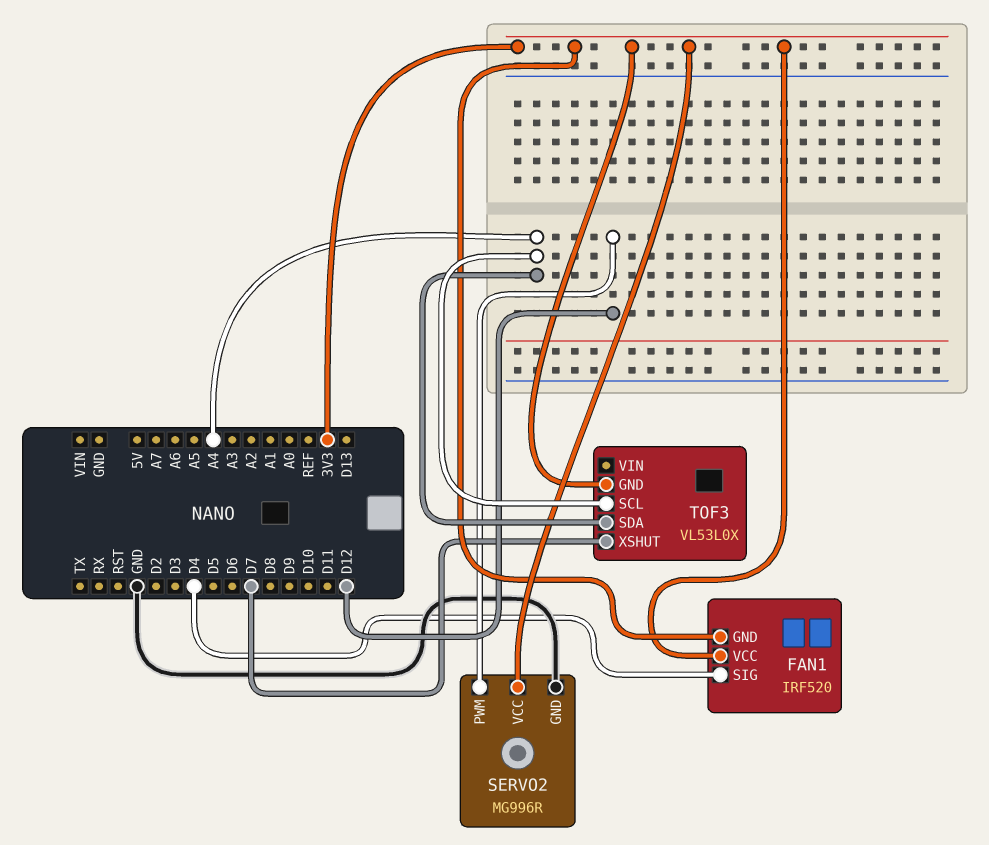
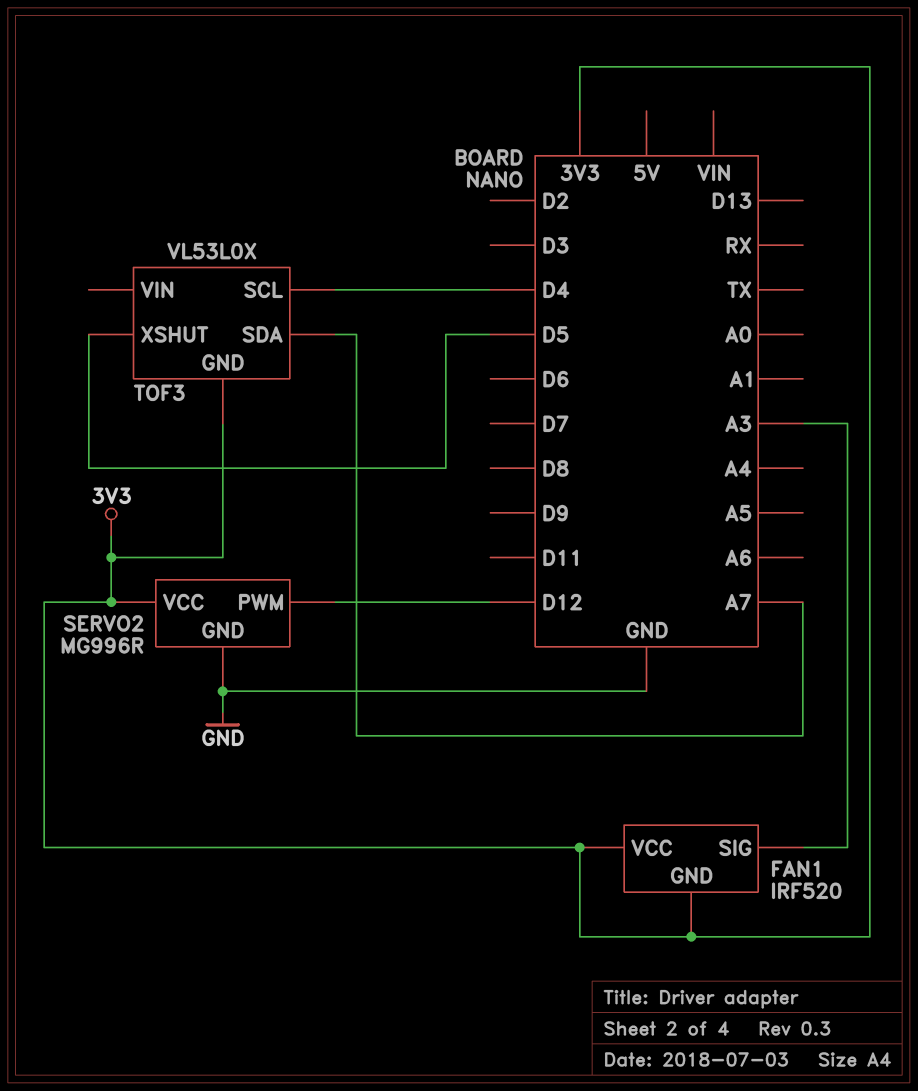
FAN1 pin SIG: D4 -> A3
TOF3 pin SCL: A4 -> D4
TOF3 pin SDA: A4 -> A7
TOF3 pin XSHUT: D7 -> D5

